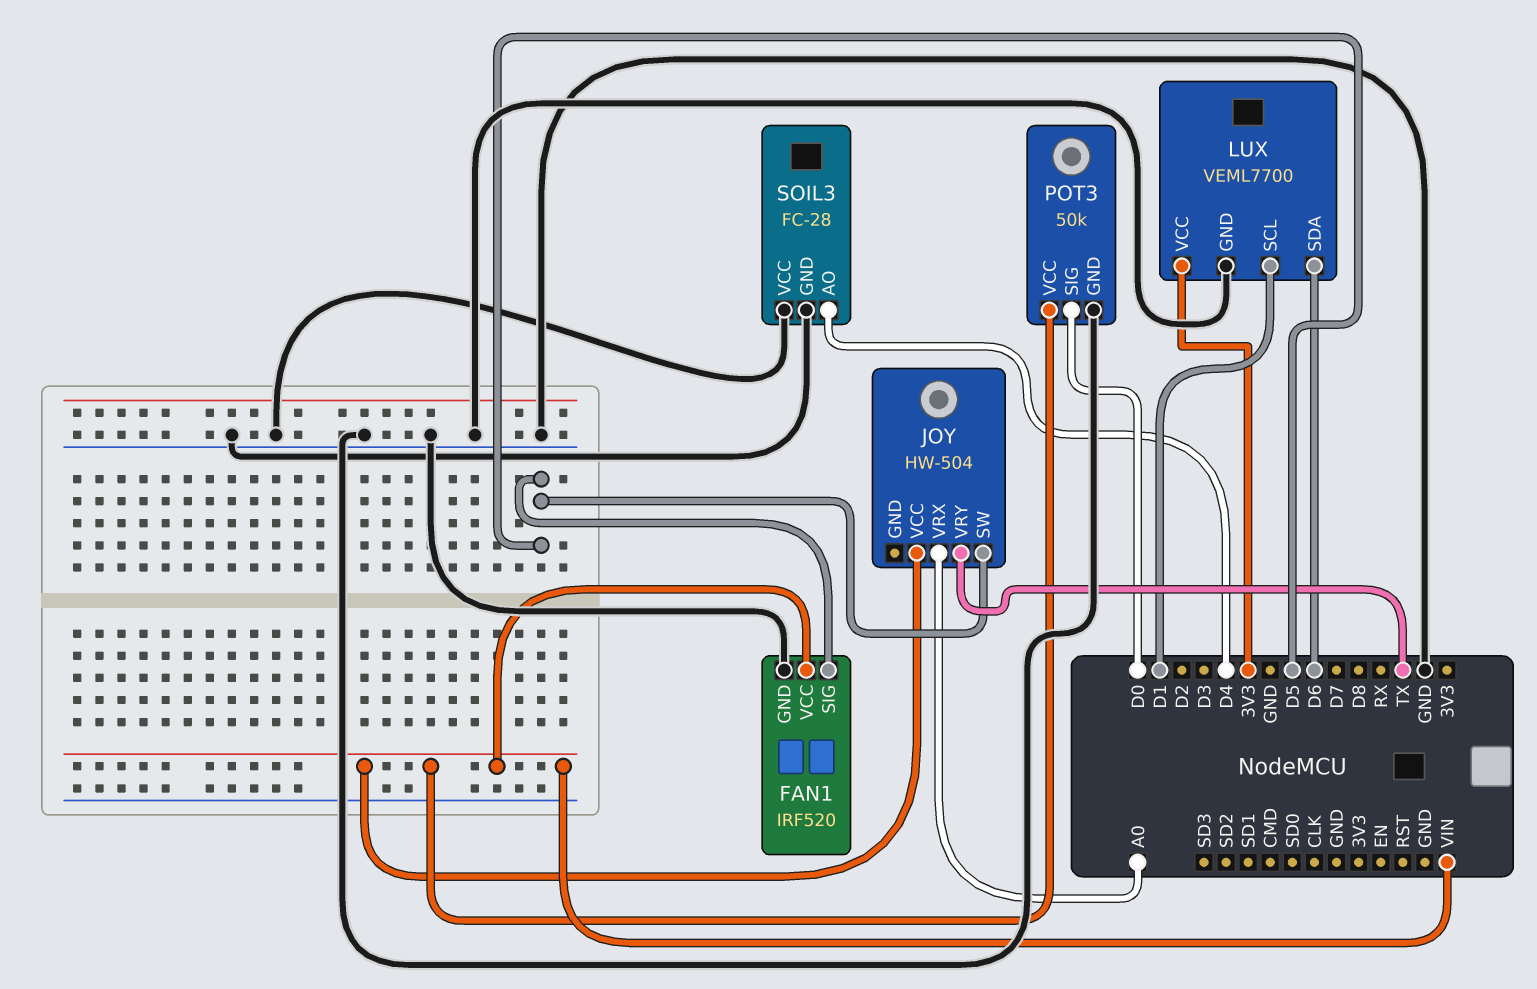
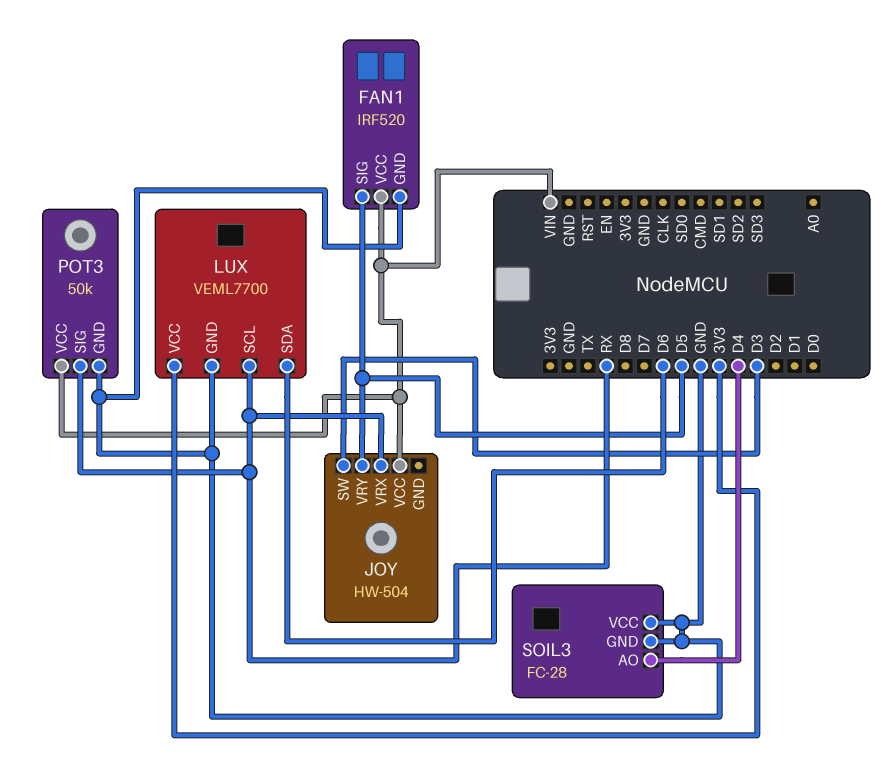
JOY pin SW: D5 -> D3
JOY pin VRX: A0 -> RX
JOY pin VRY: TX -> D5
LUX pin SCL: D1 -> RX
POT3 pin SIG: D0 -> RX

